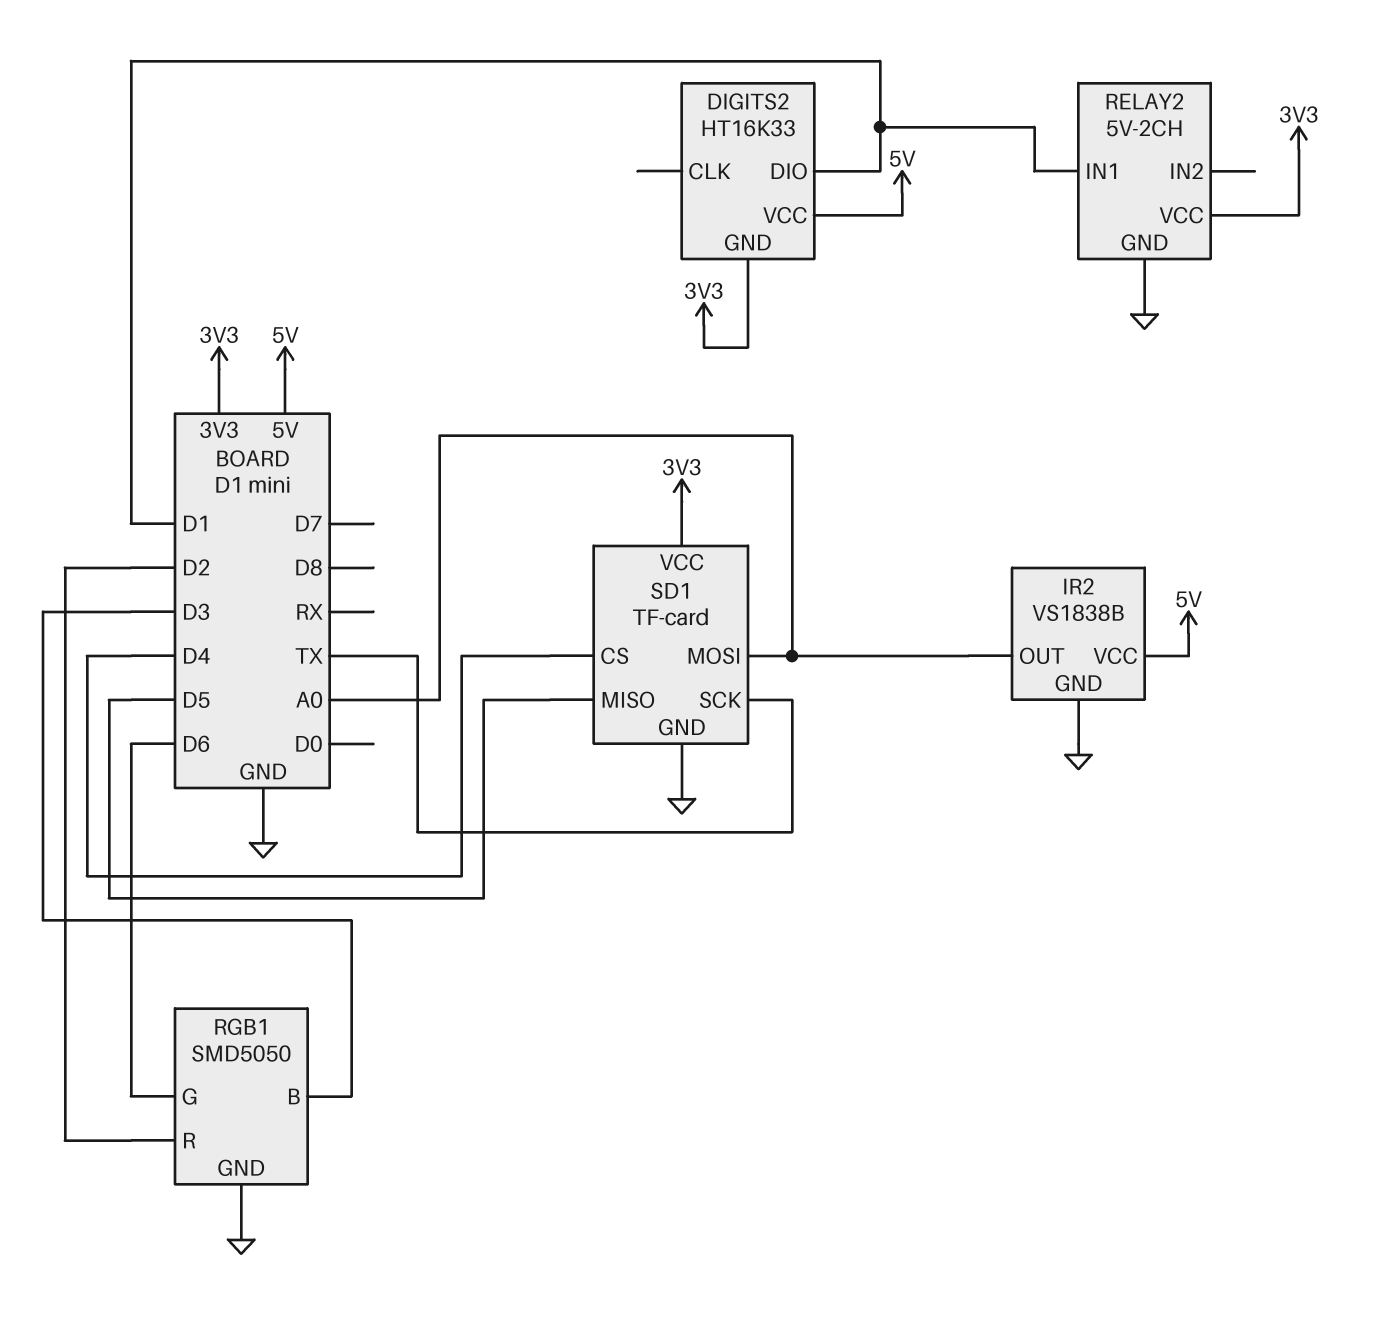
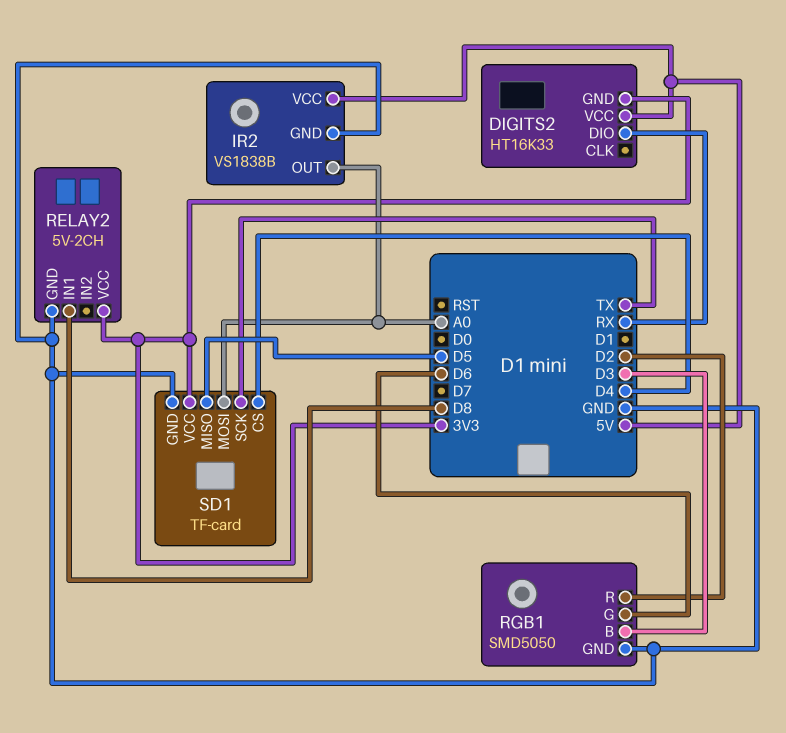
DIGITS2 pin DIO: D1 -> RX
RELAY2 pin IN1: D1 -> D8

